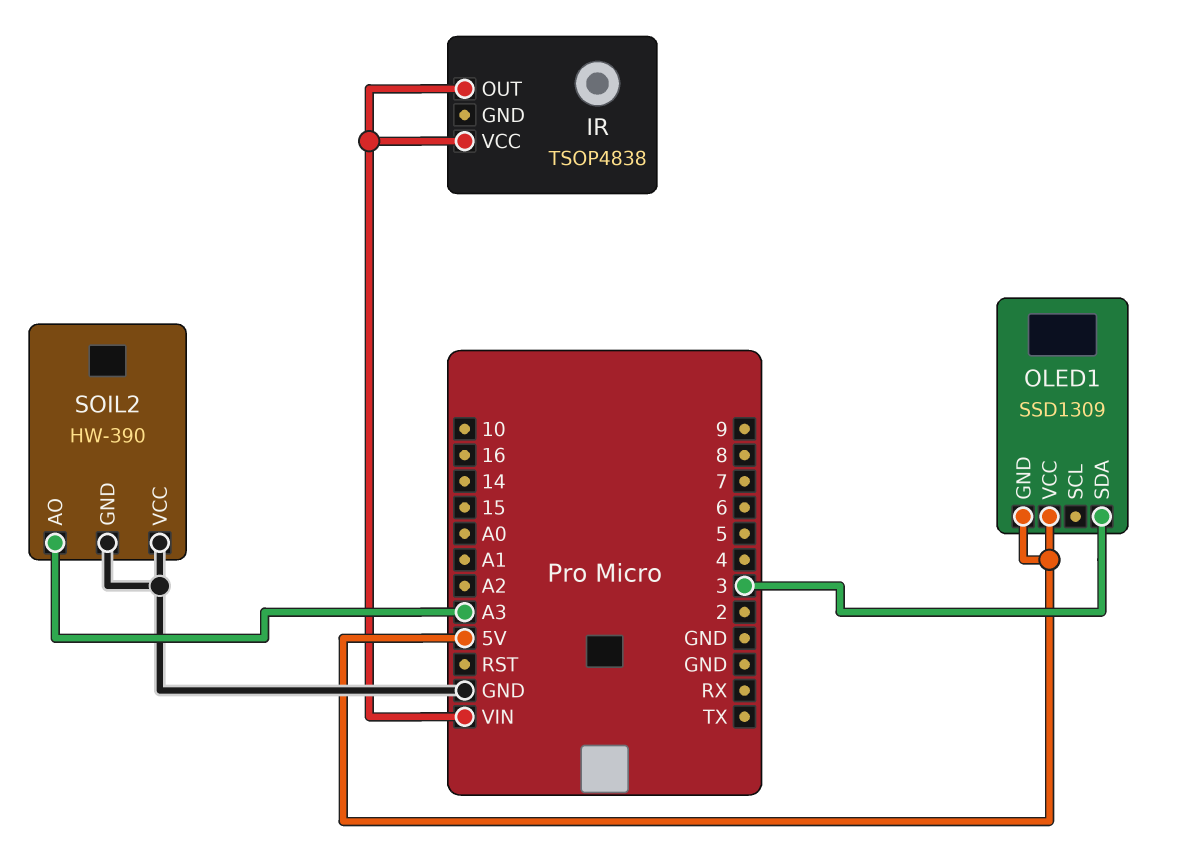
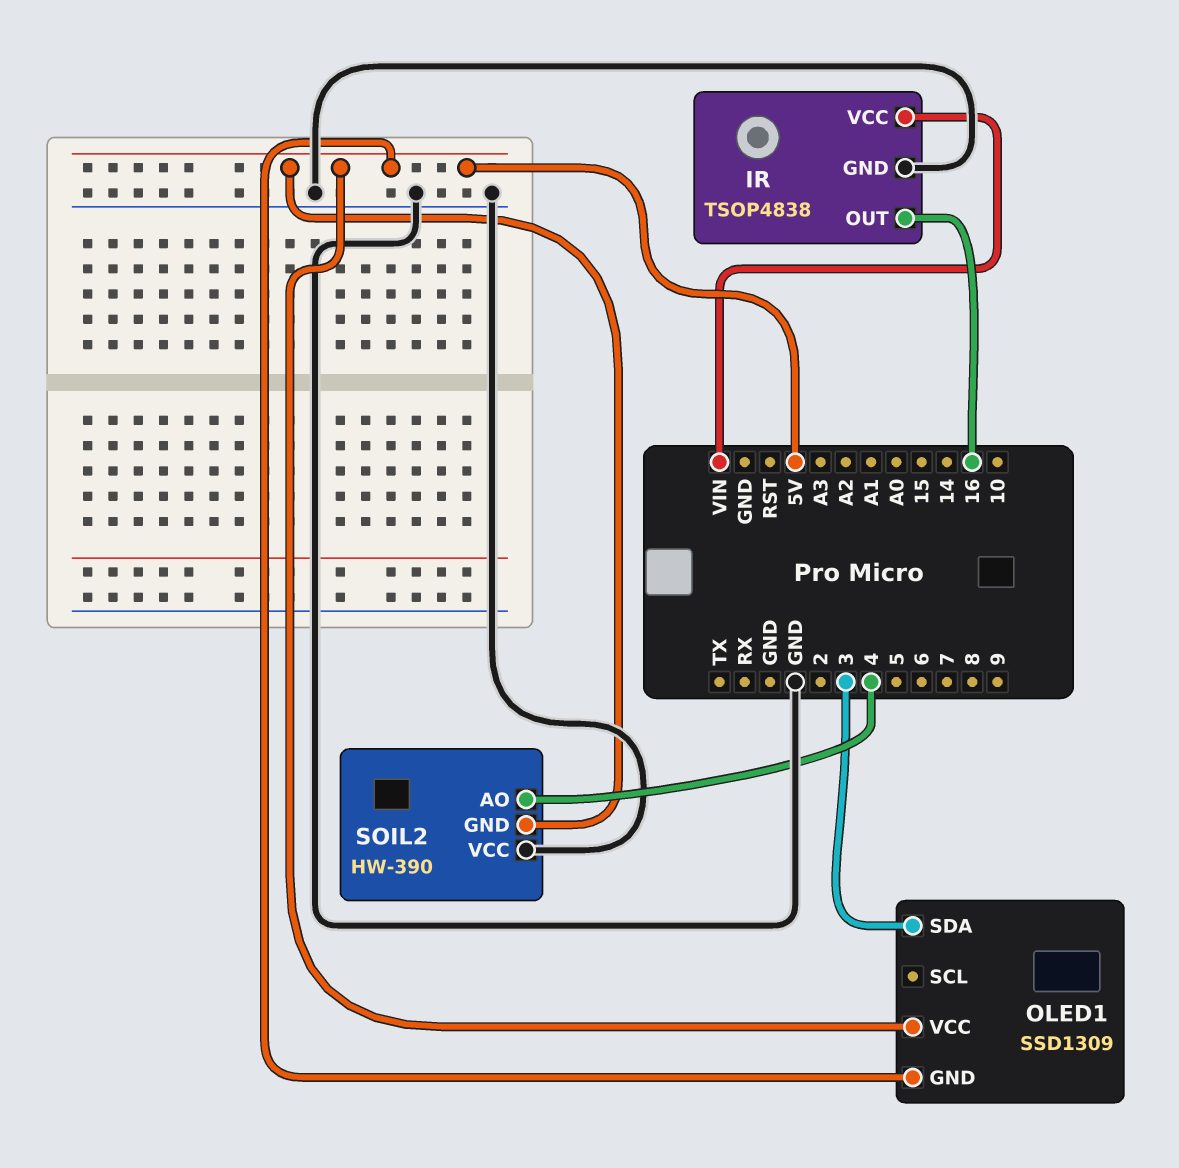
IR pin GND: none -> GND
IR pin OUT: VIN -> 16
SOIL2 pin AO: A3 -> 4
SOIL2 pin GND: GND -> 5V

